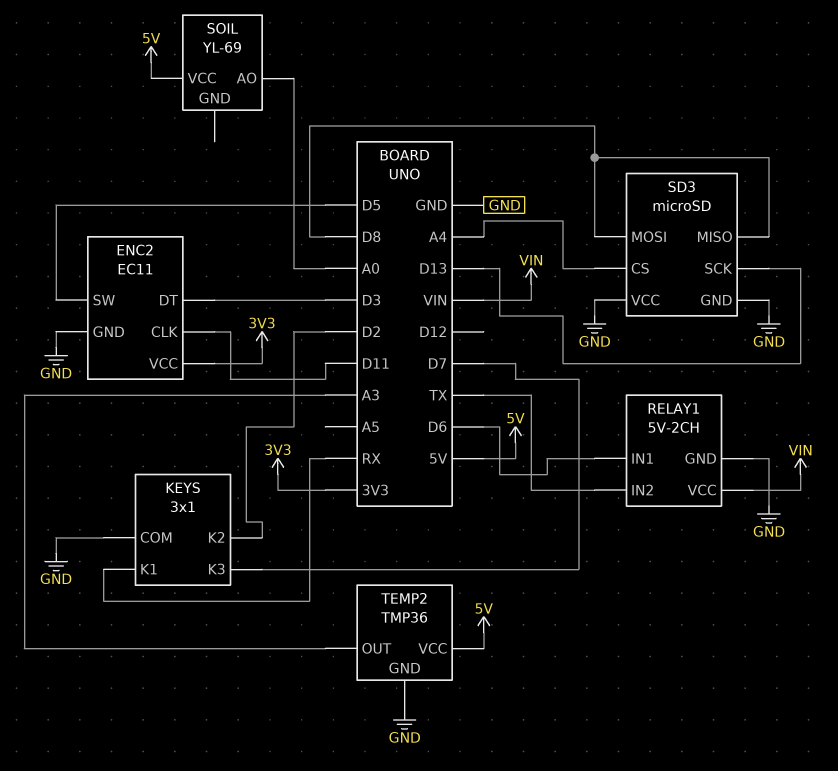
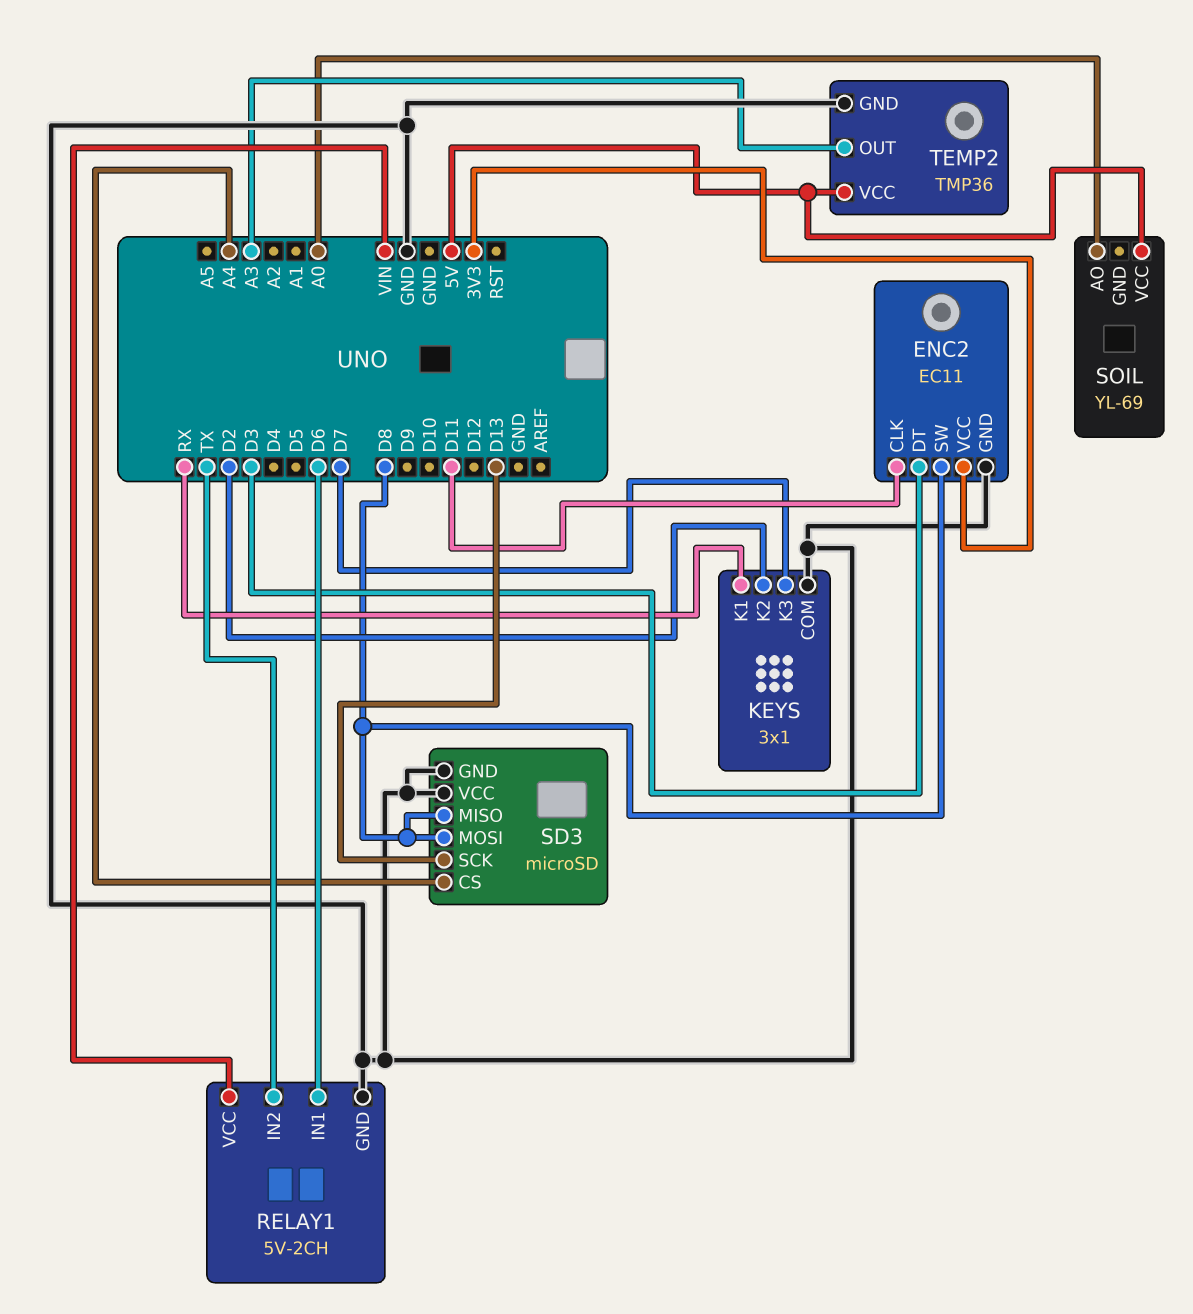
ENC2 pin SW: D5 -> D8

